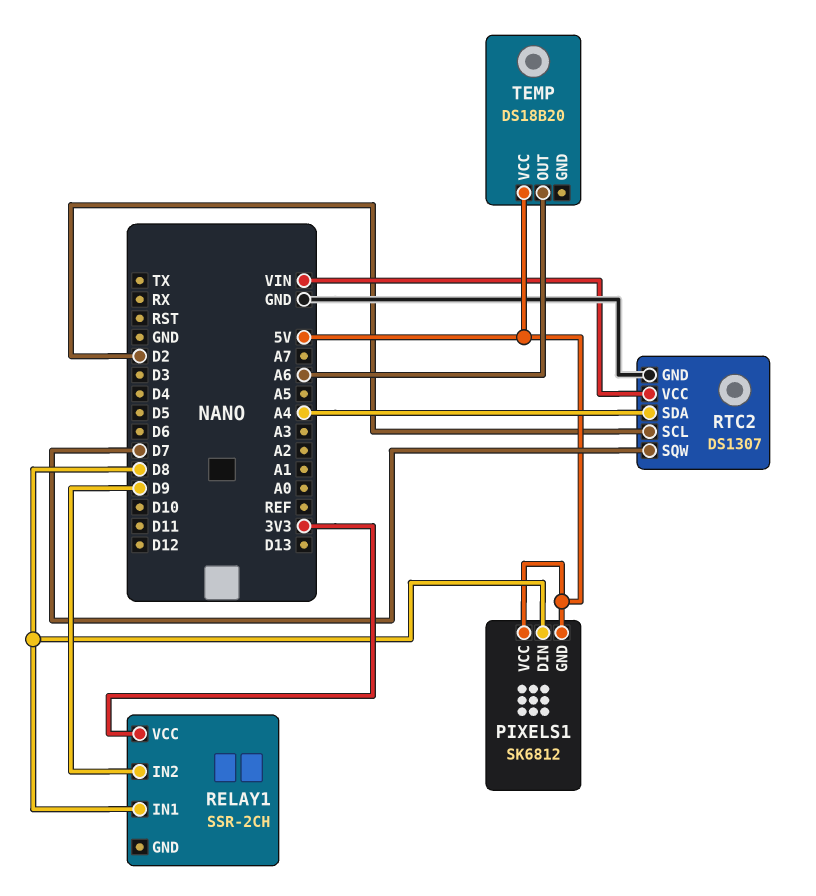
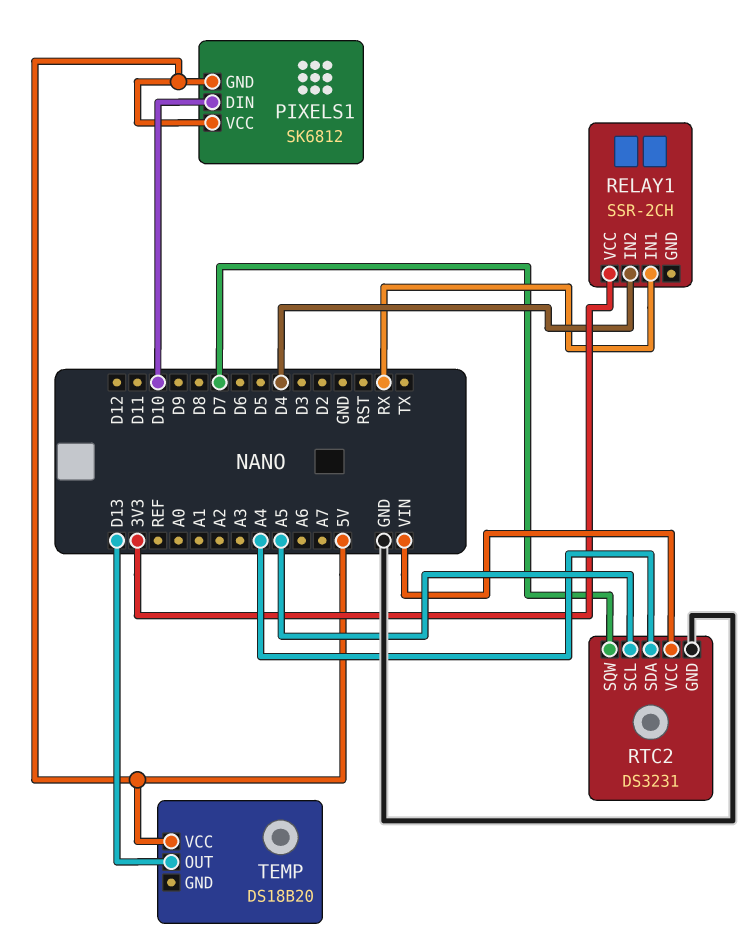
PIXELS1 pin DIN: D8 -> D10
RELAY1 pin IN1: D8 -> RX
RELAY1 pin IN2: D9 -> D4
RTC2: DS1307 -> DS3231
RTC2 pin SCL: D2 -> A5
TEMP pin OUT: A6 -> D13

